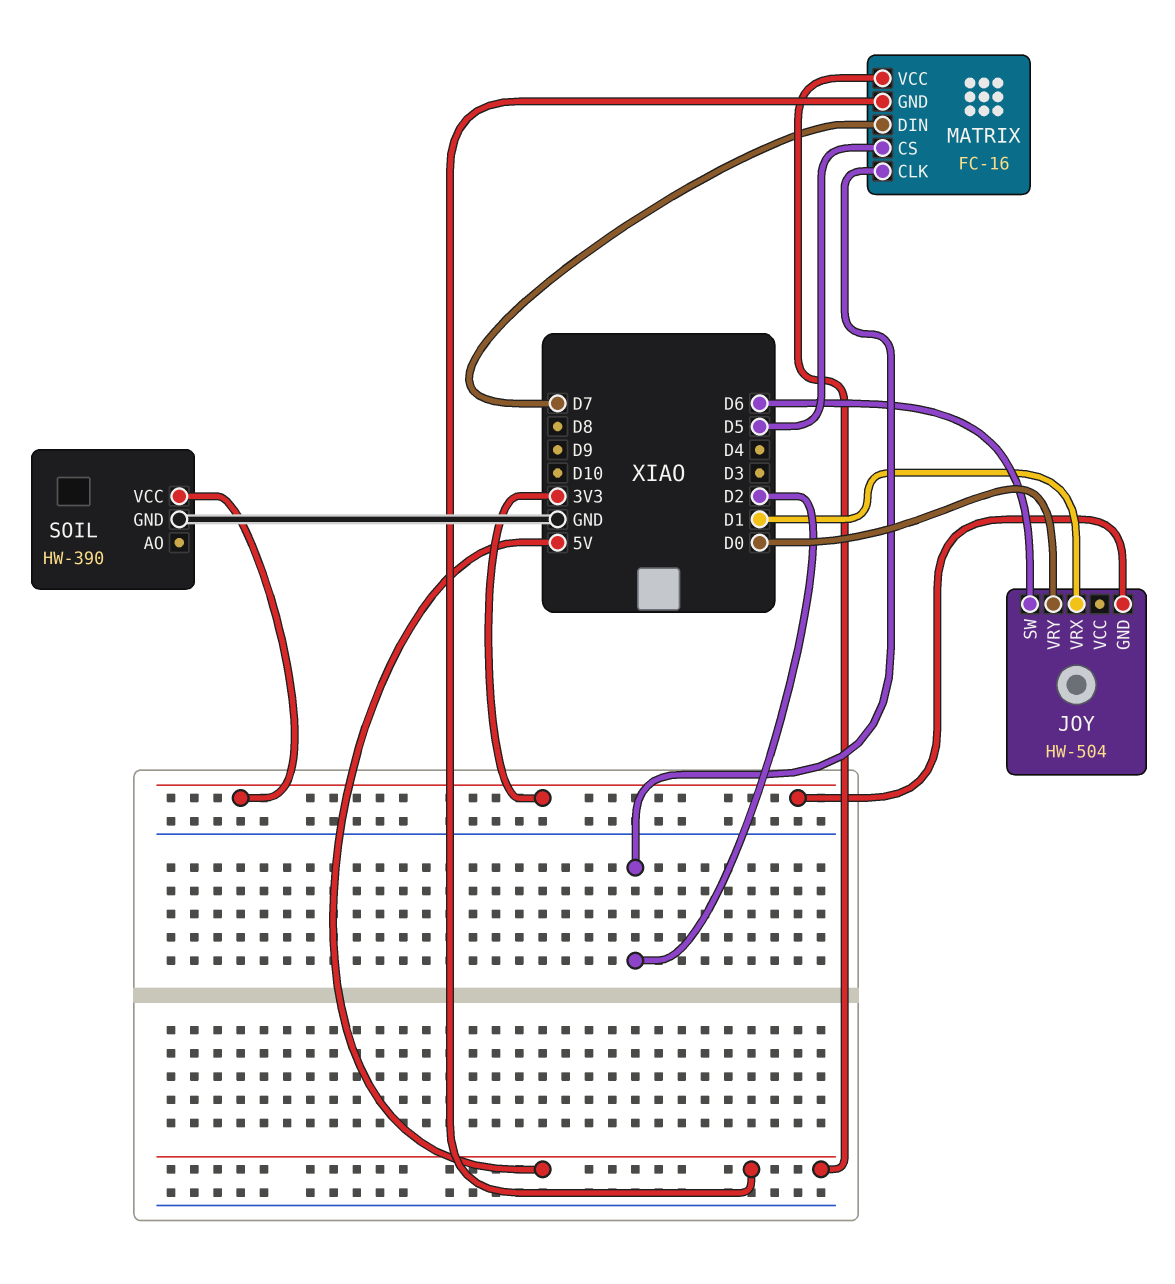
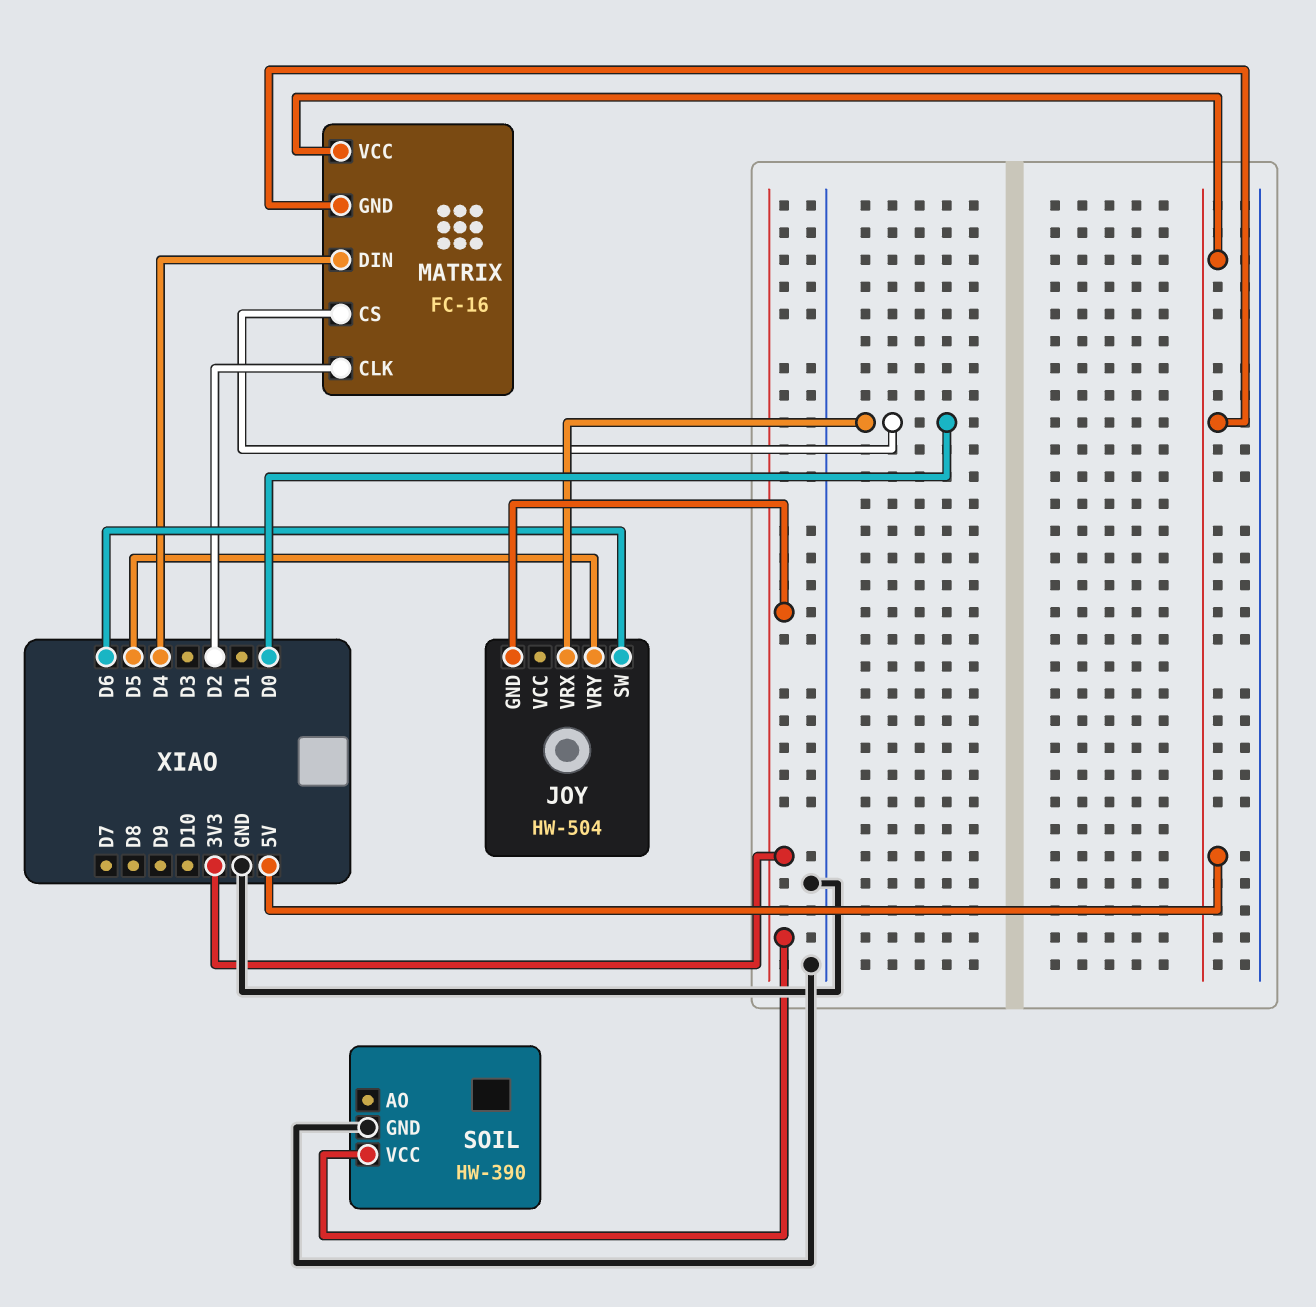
JOY pin VRX: D1 -> D0
JOY pin VRY: D0 -> D5
MATRIX pin CS: D5 -> D0
MATRIX pin DIN: D7 -> D4

